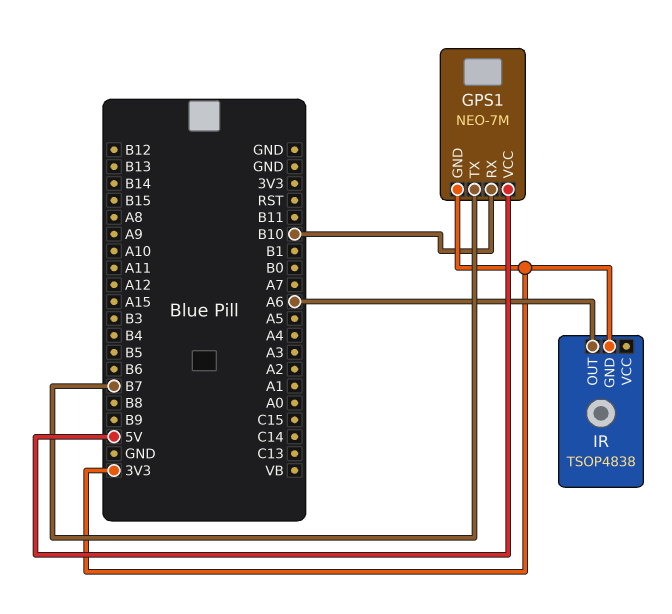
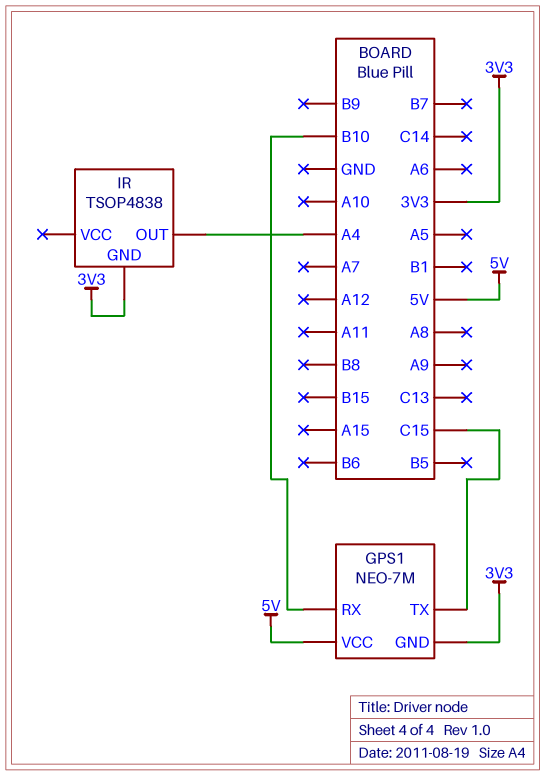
GPS1 pin TX: B7 -> C15
IR pin OUT: A6 -> A4

